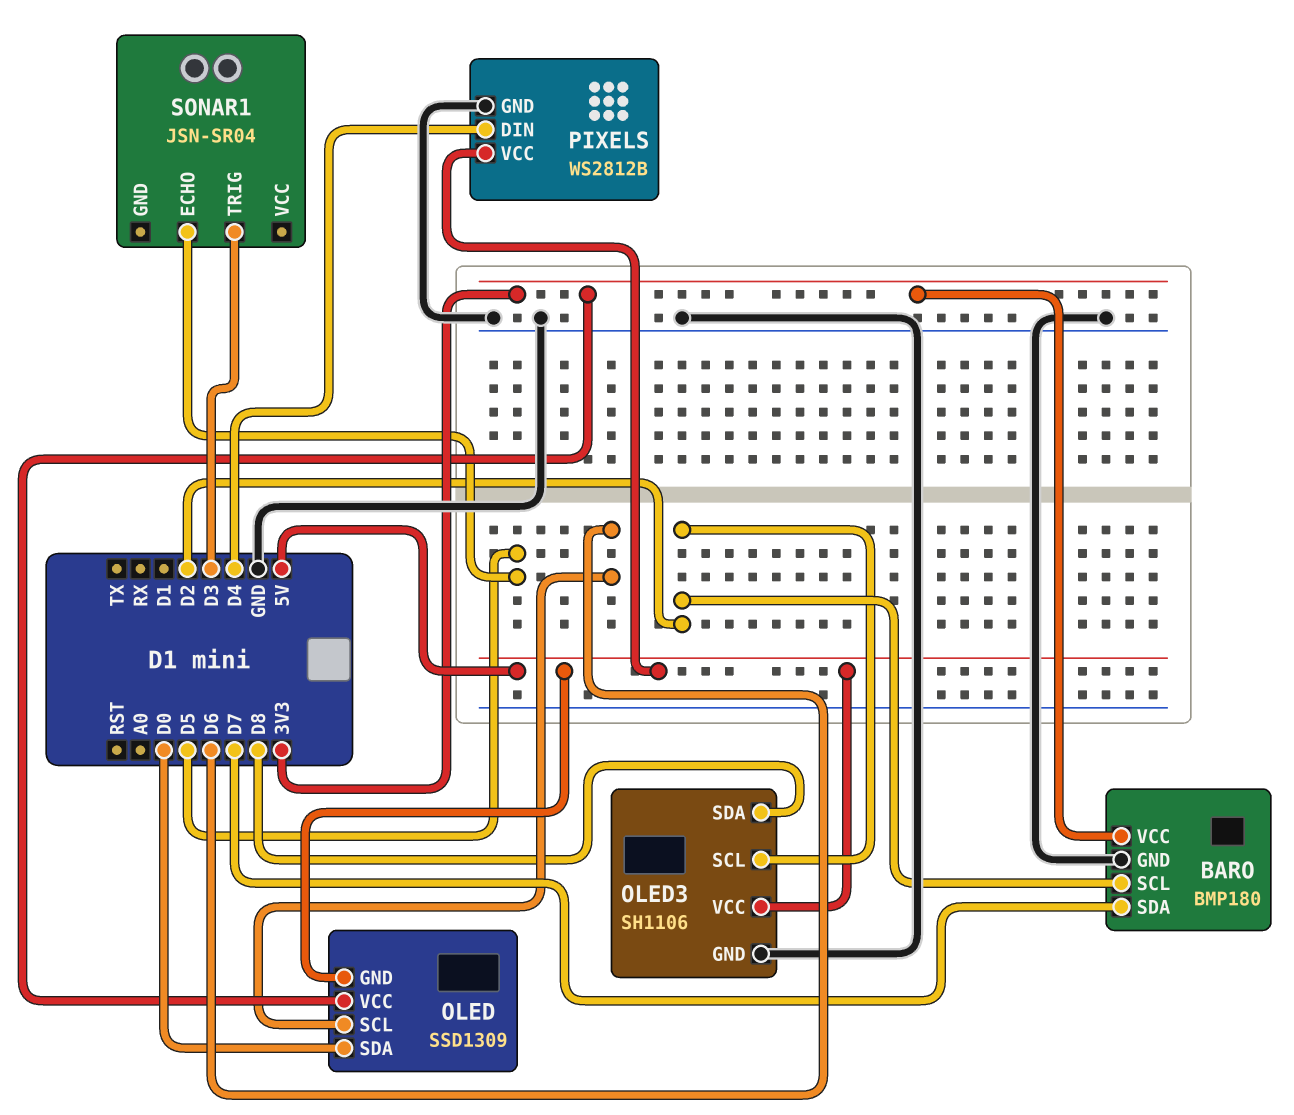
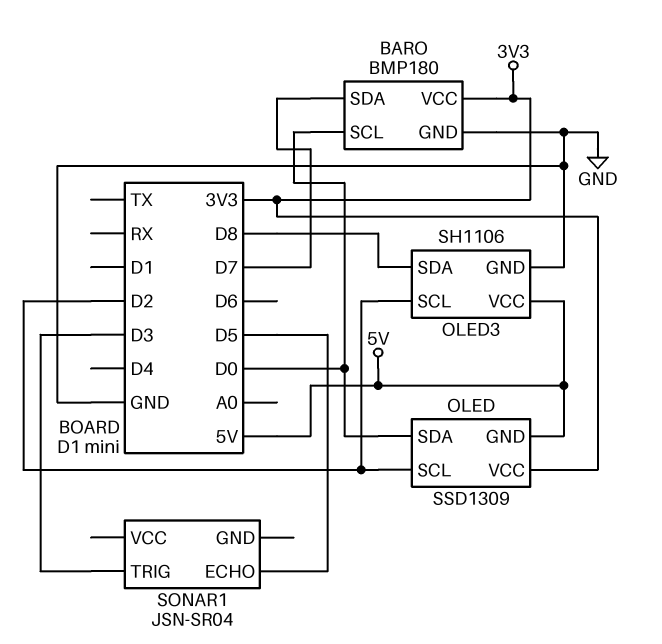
BARO pin SCL: D2 -> D0
OLED pin SCL: D6 -> D2
PIXELS: WS2812B -> none
PIXELS pin DIN: D4 -> none
PIXELS pin GND: GND -> none
PIXELS pin VCC: 5V -> none

